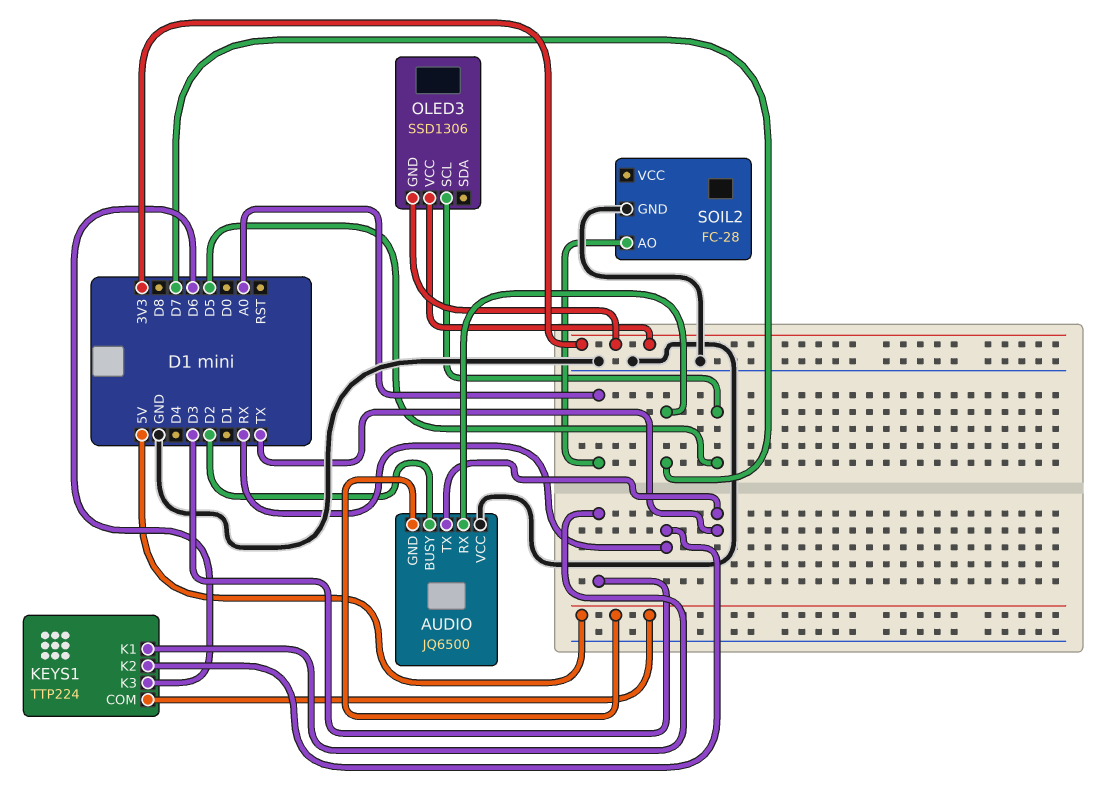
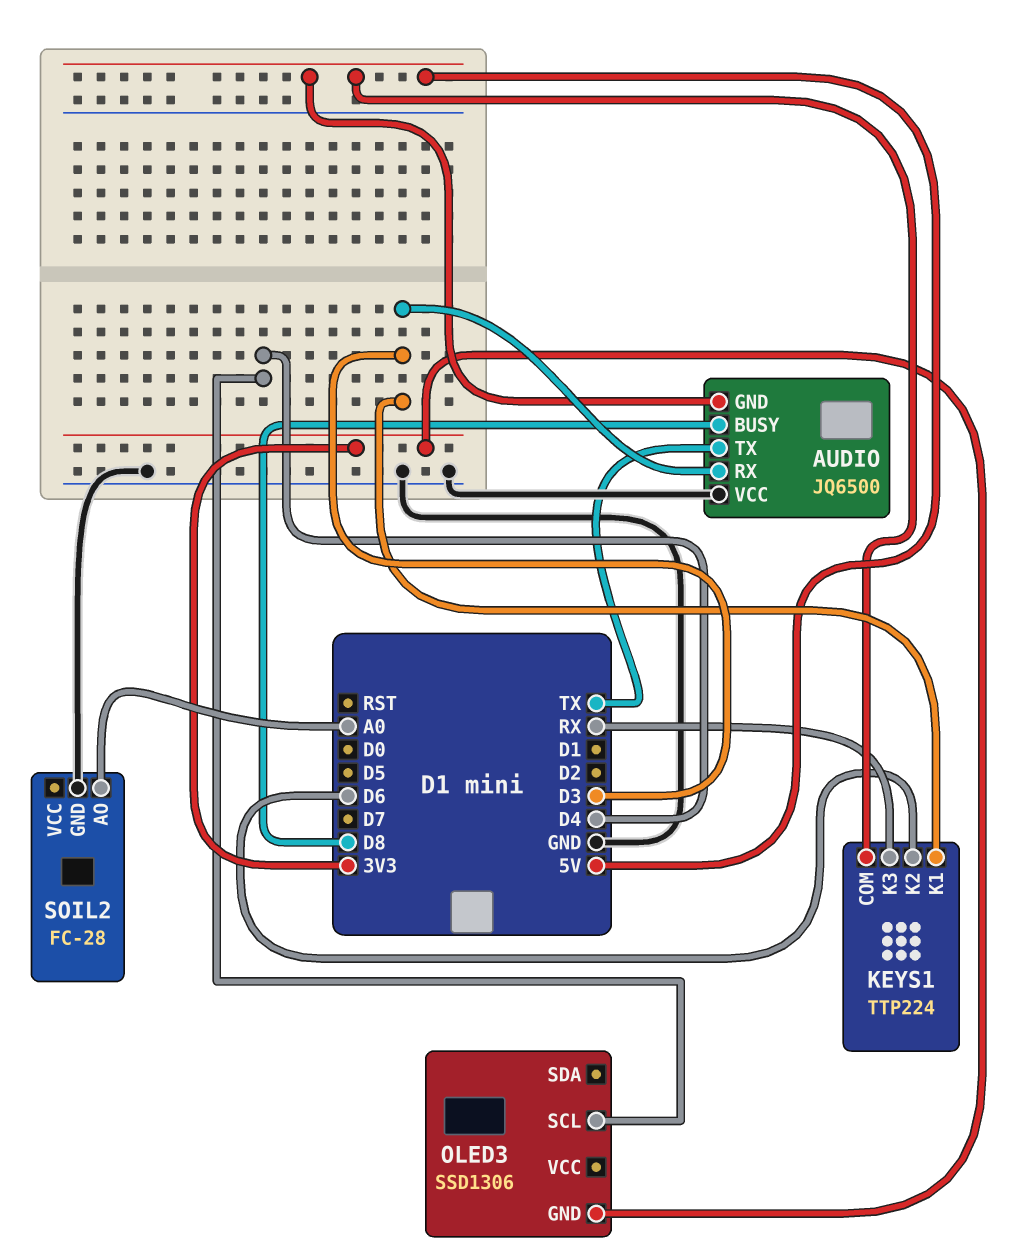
AUDIO pin BUSY: D2 -> D8
AUDIO pin RX: D7 -> D3
KEYS1 pin K2: RX -> D6
KEYS1 pin K3: D6 -> RX
OLED3 pin SCL: D5 -> D4
OLED3 pin VCC: 3V3 -> none

